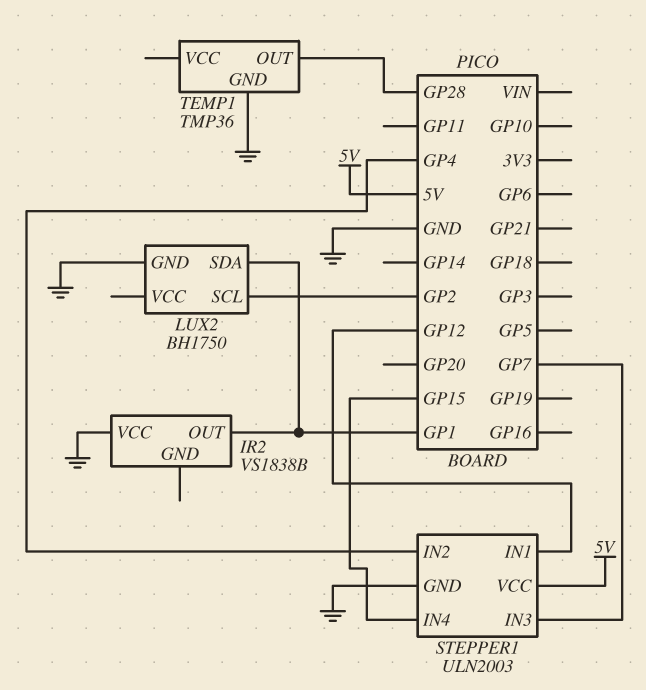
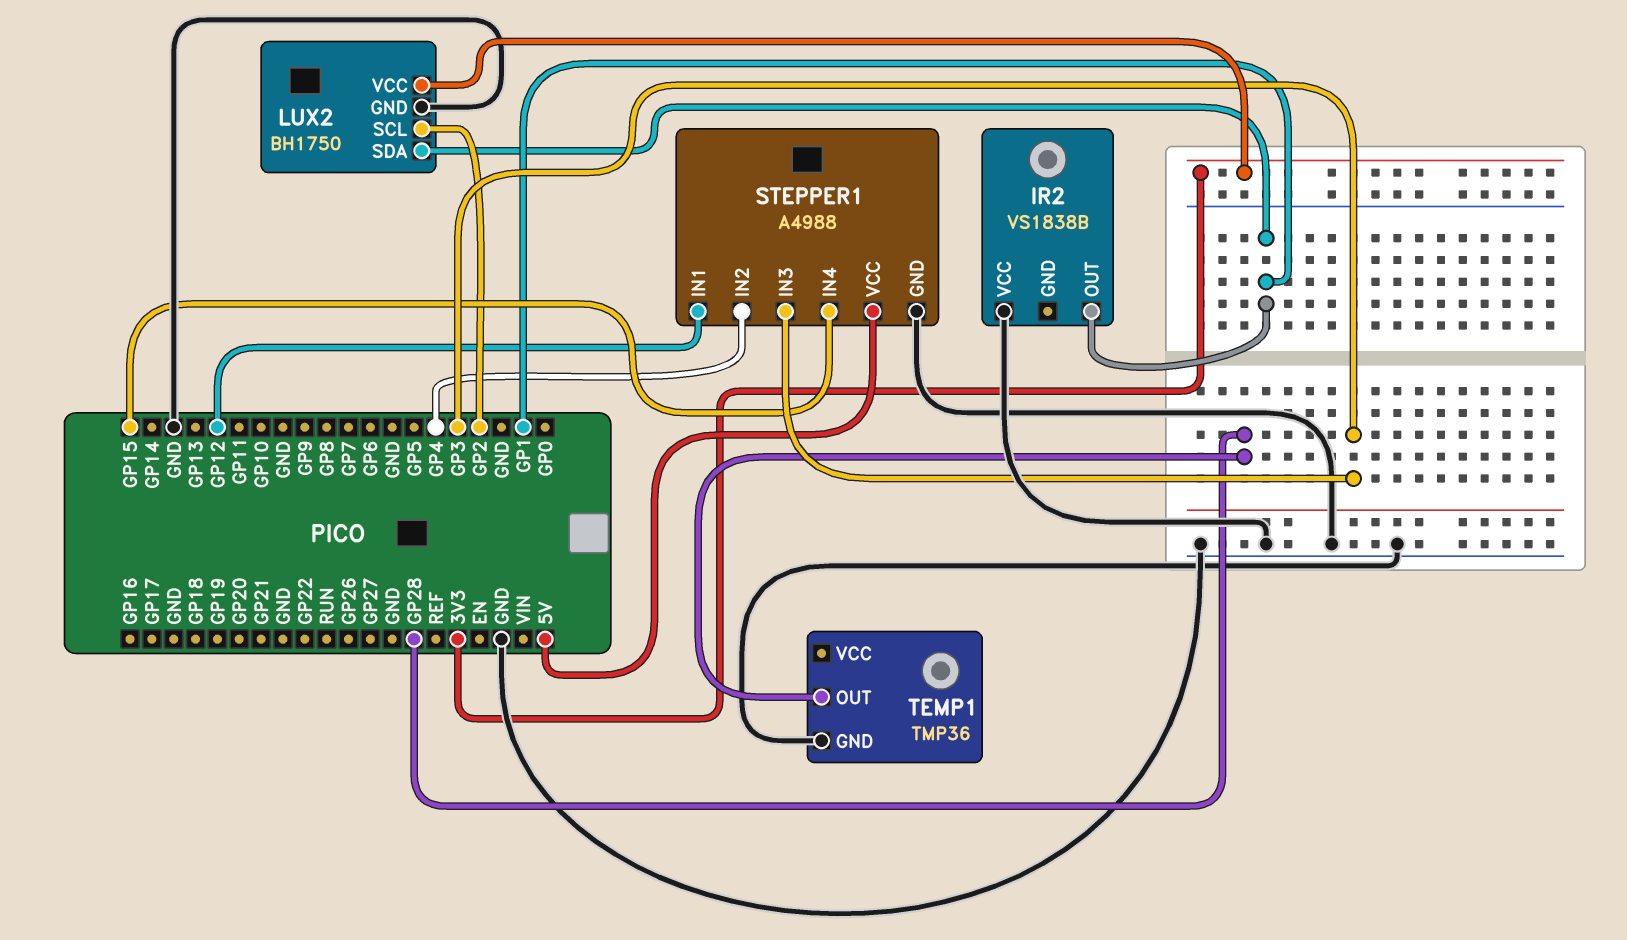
LUX2 pin VCC: none -> 3V3
STEPPER1: ULN2003 -> A4988
STEPPER1 pin IN3: GP7 -> GP3

